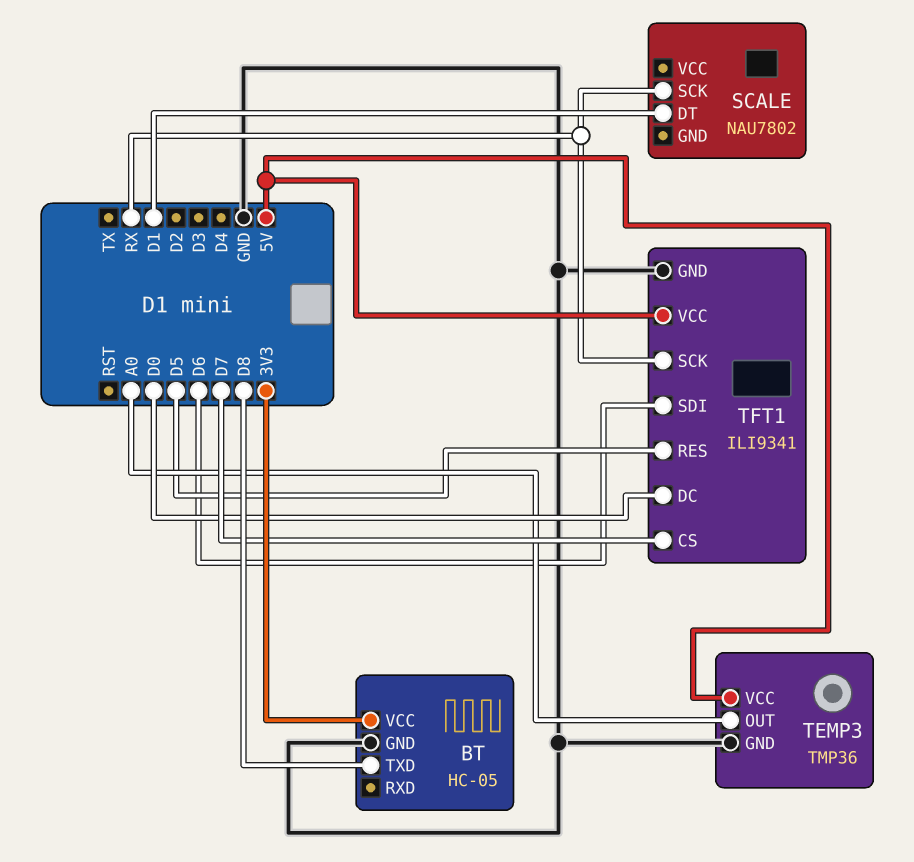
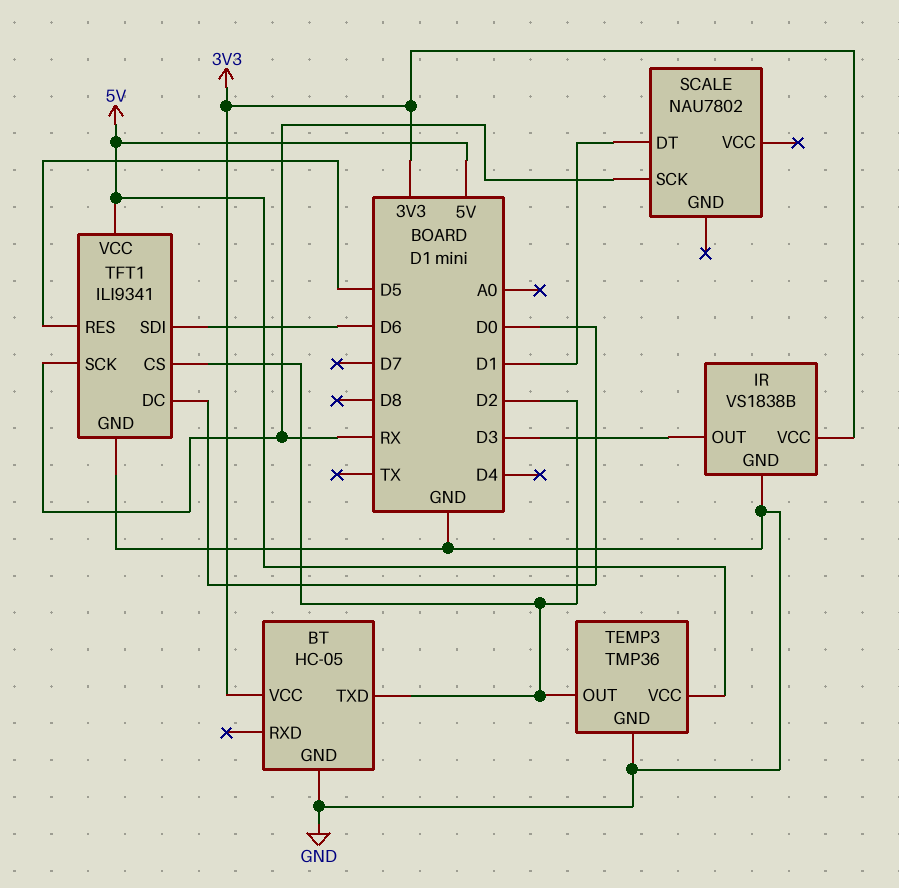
BT pin TXD: D8 -> D2
IR: none -> VS1838B
IR pin GND: none -> GND
IR pin OUT: none -> D3
IR pin VCC: none -> 3V3
TEMP3 pin OUT: A0 -> D2
TFT1 pin CS: D7 -> D2

